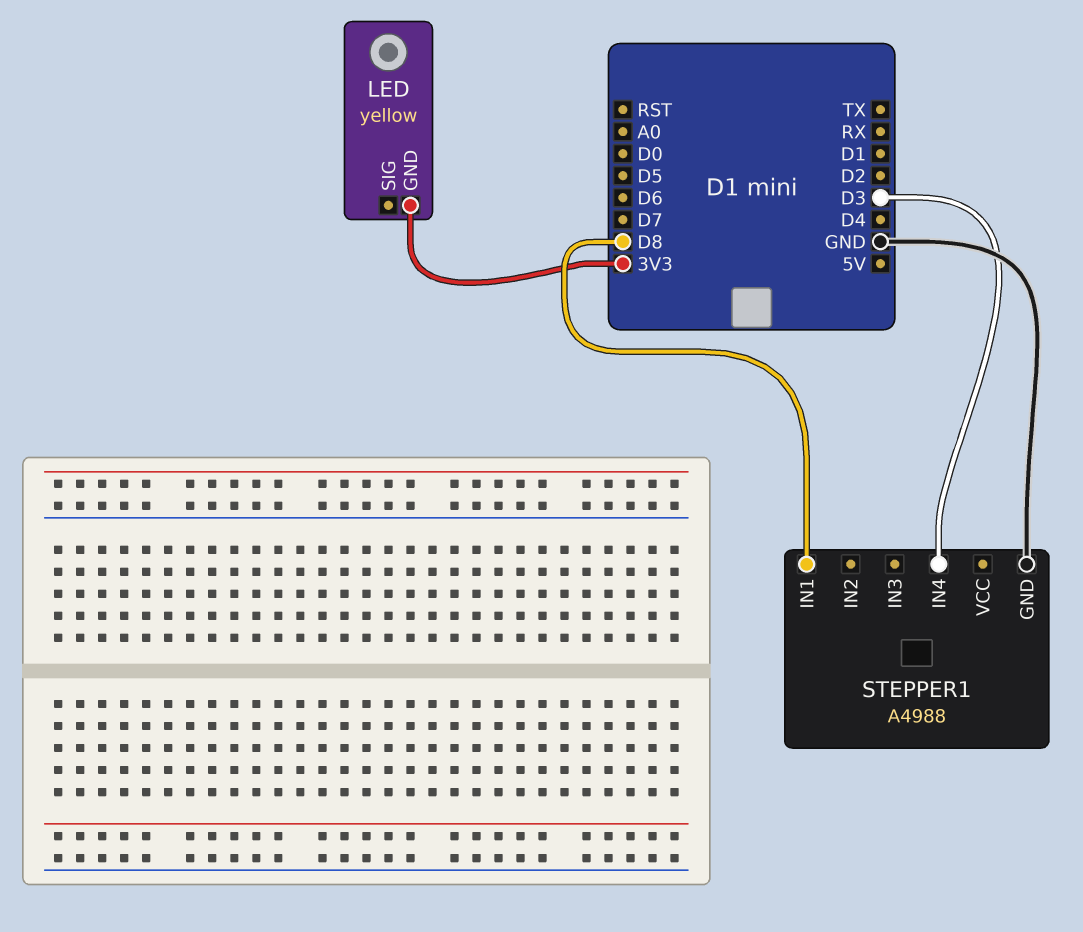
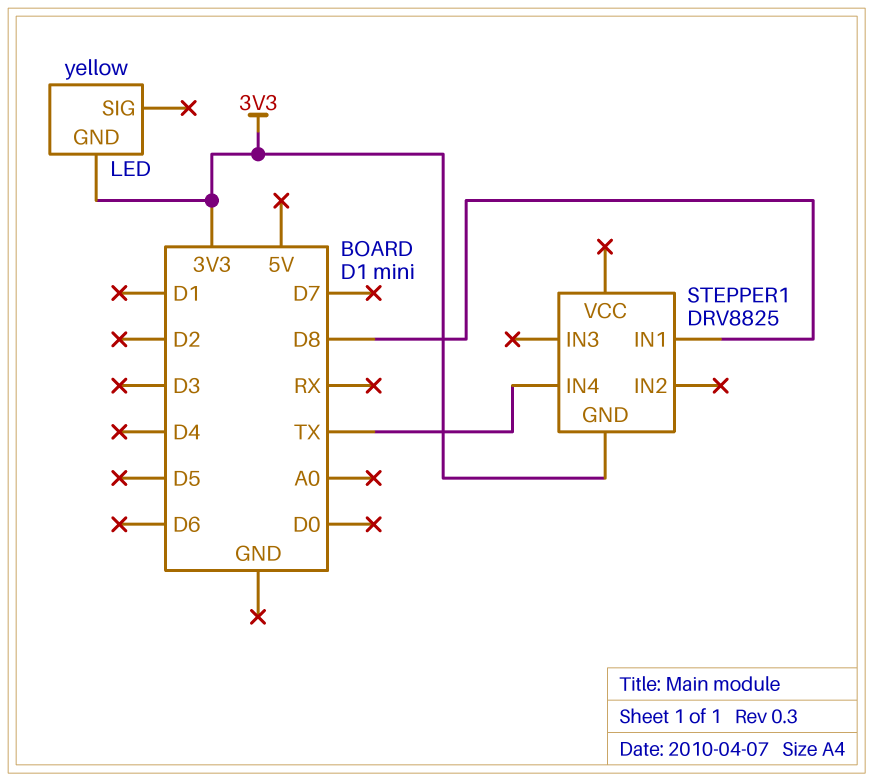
STEPPER1: A4988 -> DRV8825
STEPPER1 pin GND: GND -> 3V3
STEPPER1 pin IN4: D3 -> TX

